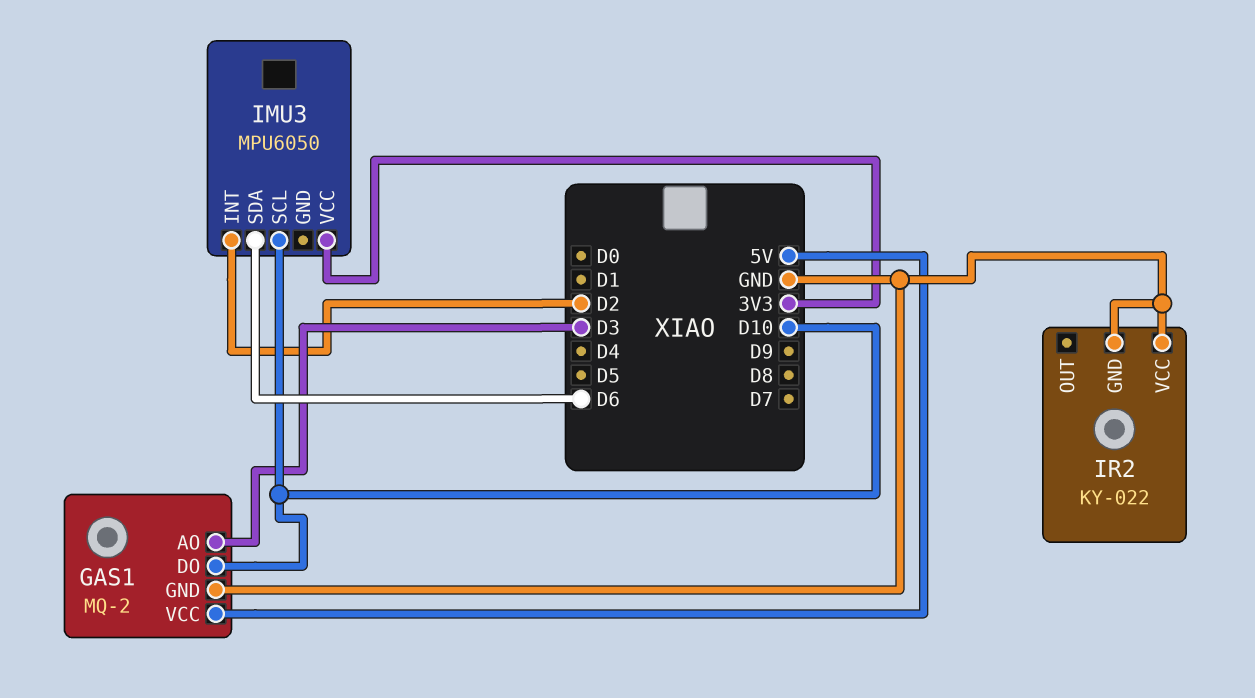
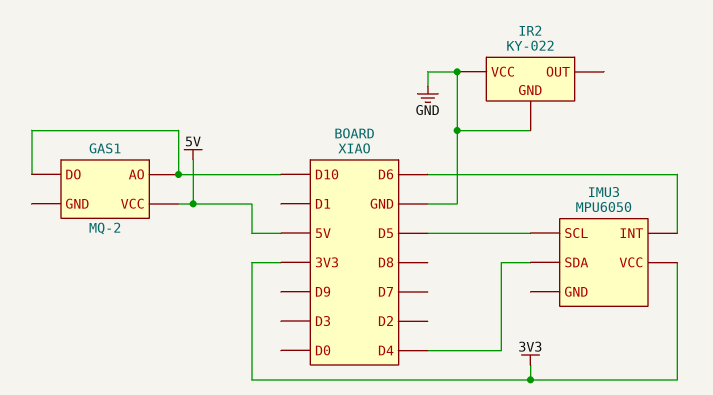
GAS1 pin AO: D3 -> D10
GAS1 pin GND: GND -> none
IMU3 pin INT: D2 -> D6
IMU3 pin SCL: D10 -> D5
IMU3 pin SDA: D6 -> D4

